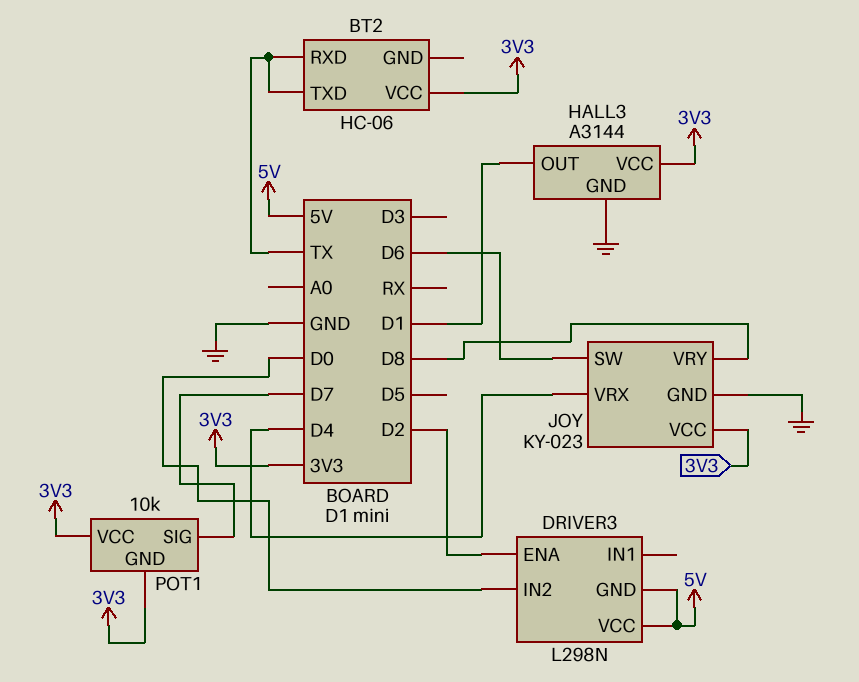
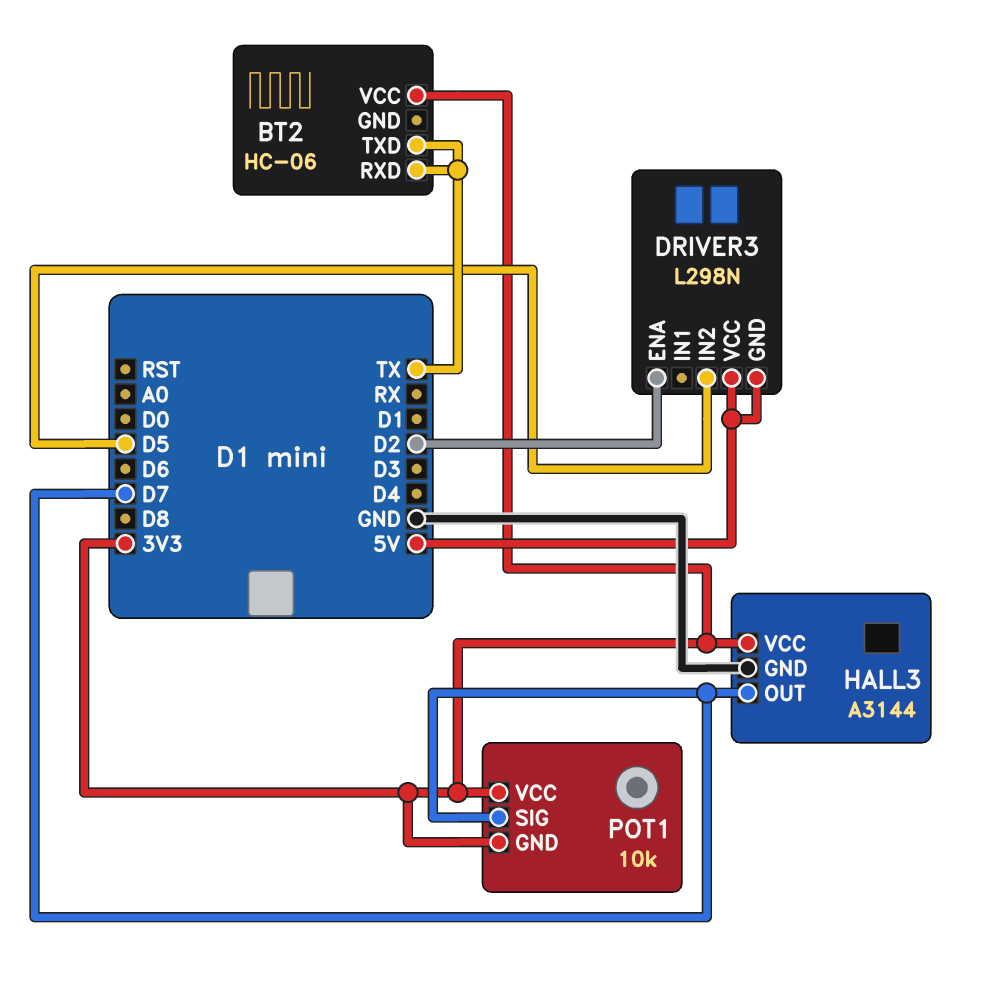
DRIVER3 pin IN2: D0 -> D5
HALL3 pin OUT: D1 -> D7
JOY: KY-023 -> none
JOY pin GND: GND -> none
JOY pin SW: D6 -> none
JOY pin VCC: 3V3 -> none
JOY pin VRX: D4 -> none
JOY pin VRY: D8 -> none

